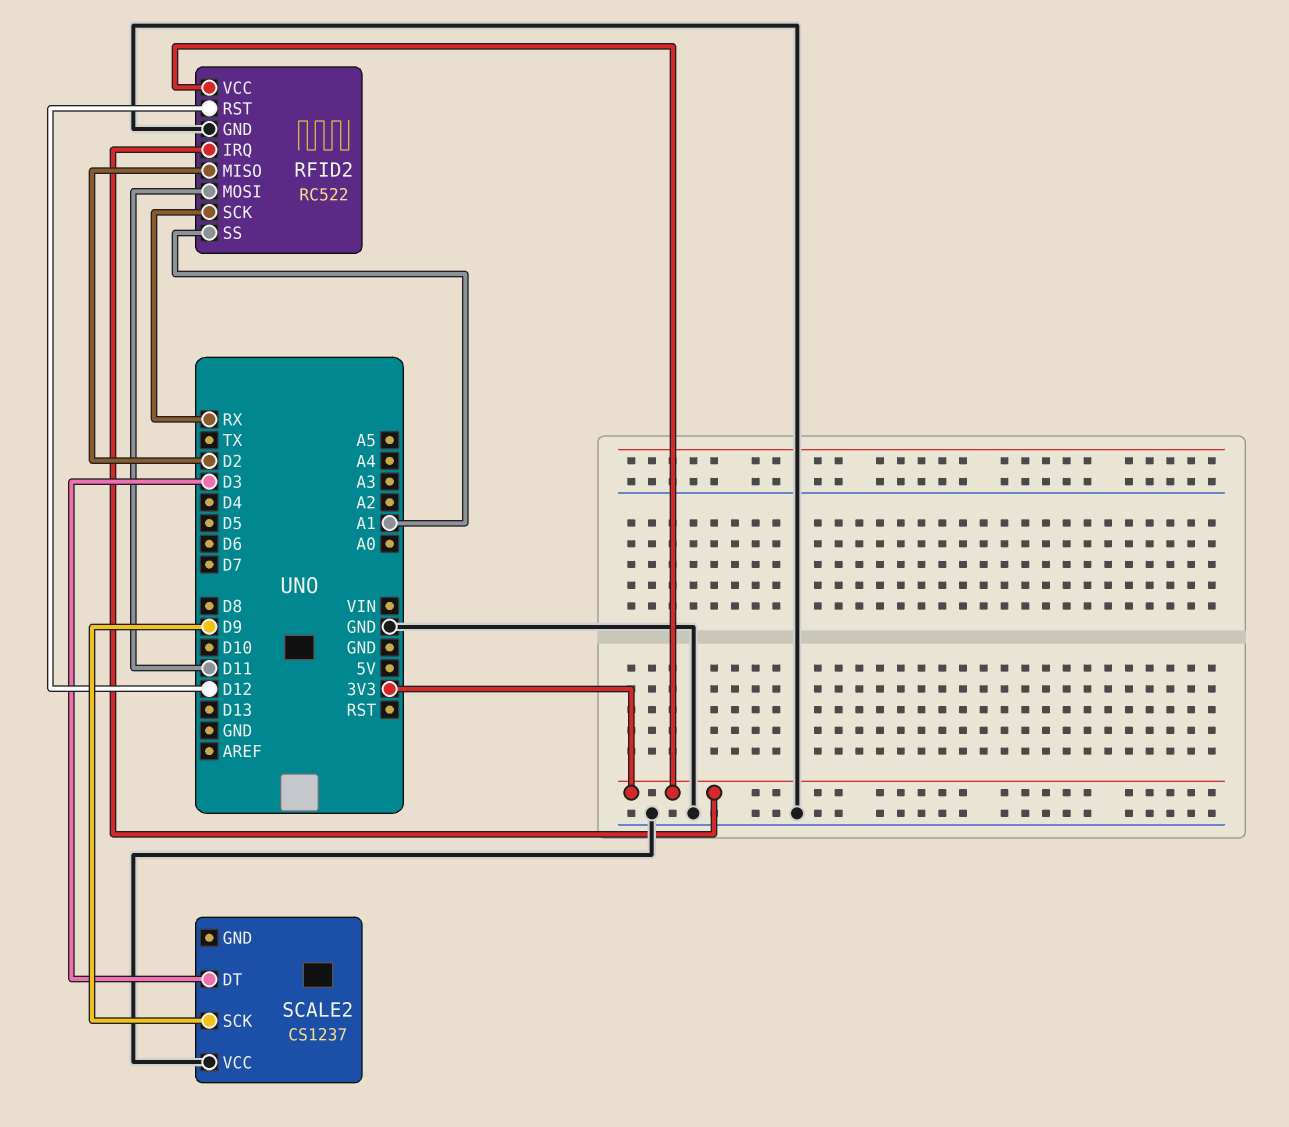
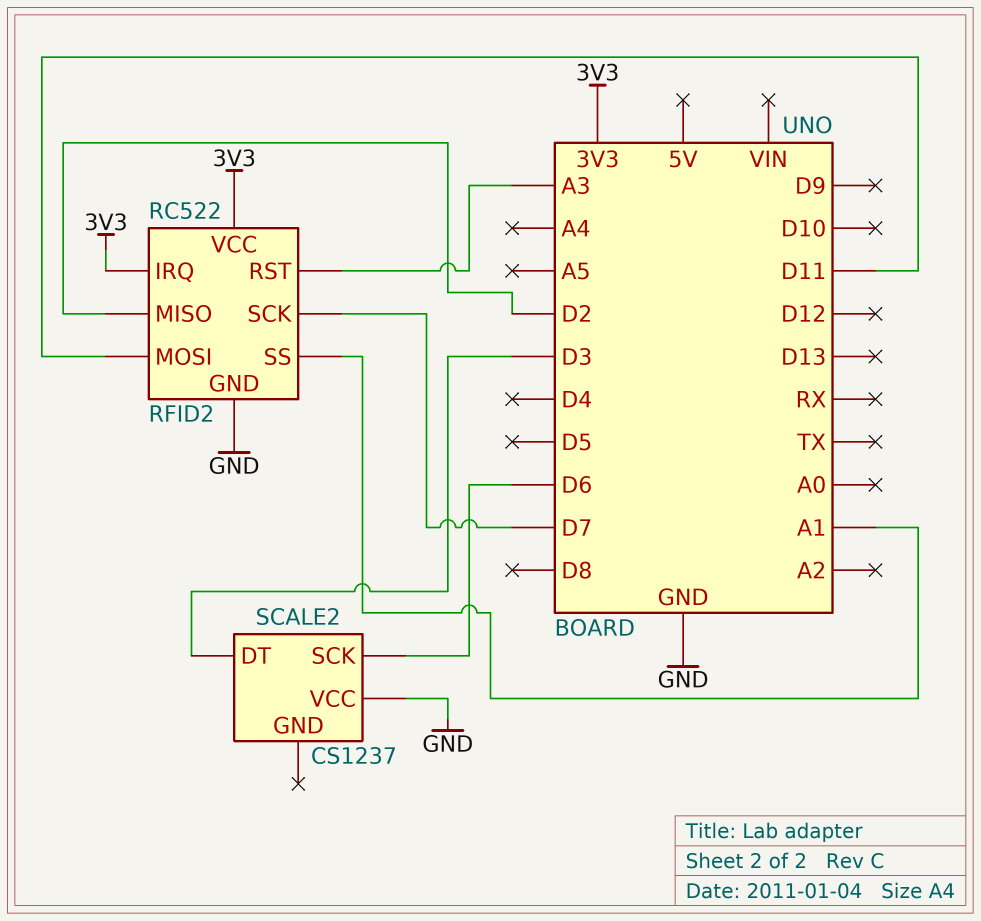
RFID2 pin RST: D12 -> A3
RFID2 pin SCK: RX -> D7
SCALE2 pin SCK: D9 -> D6

